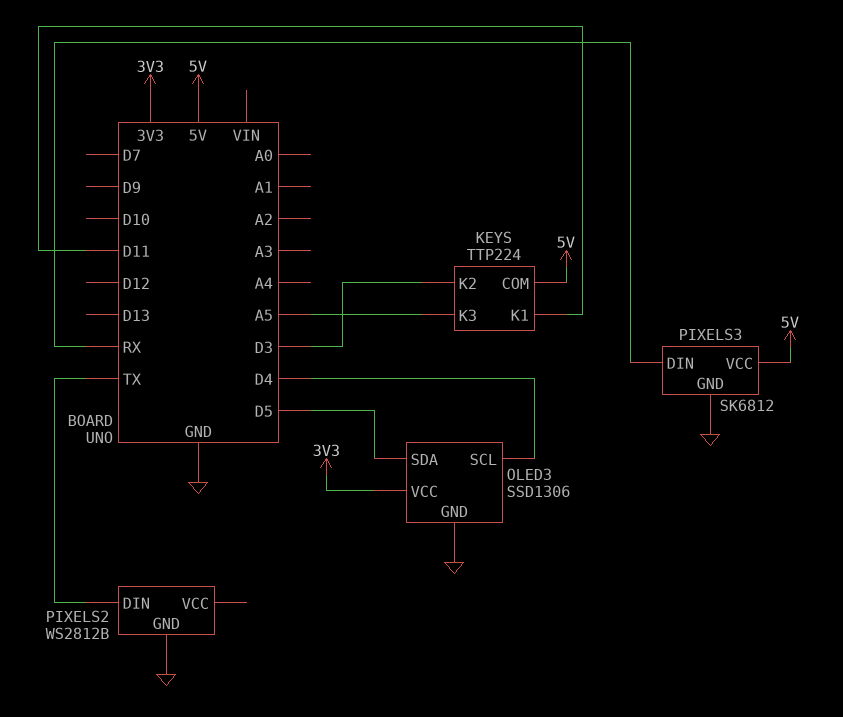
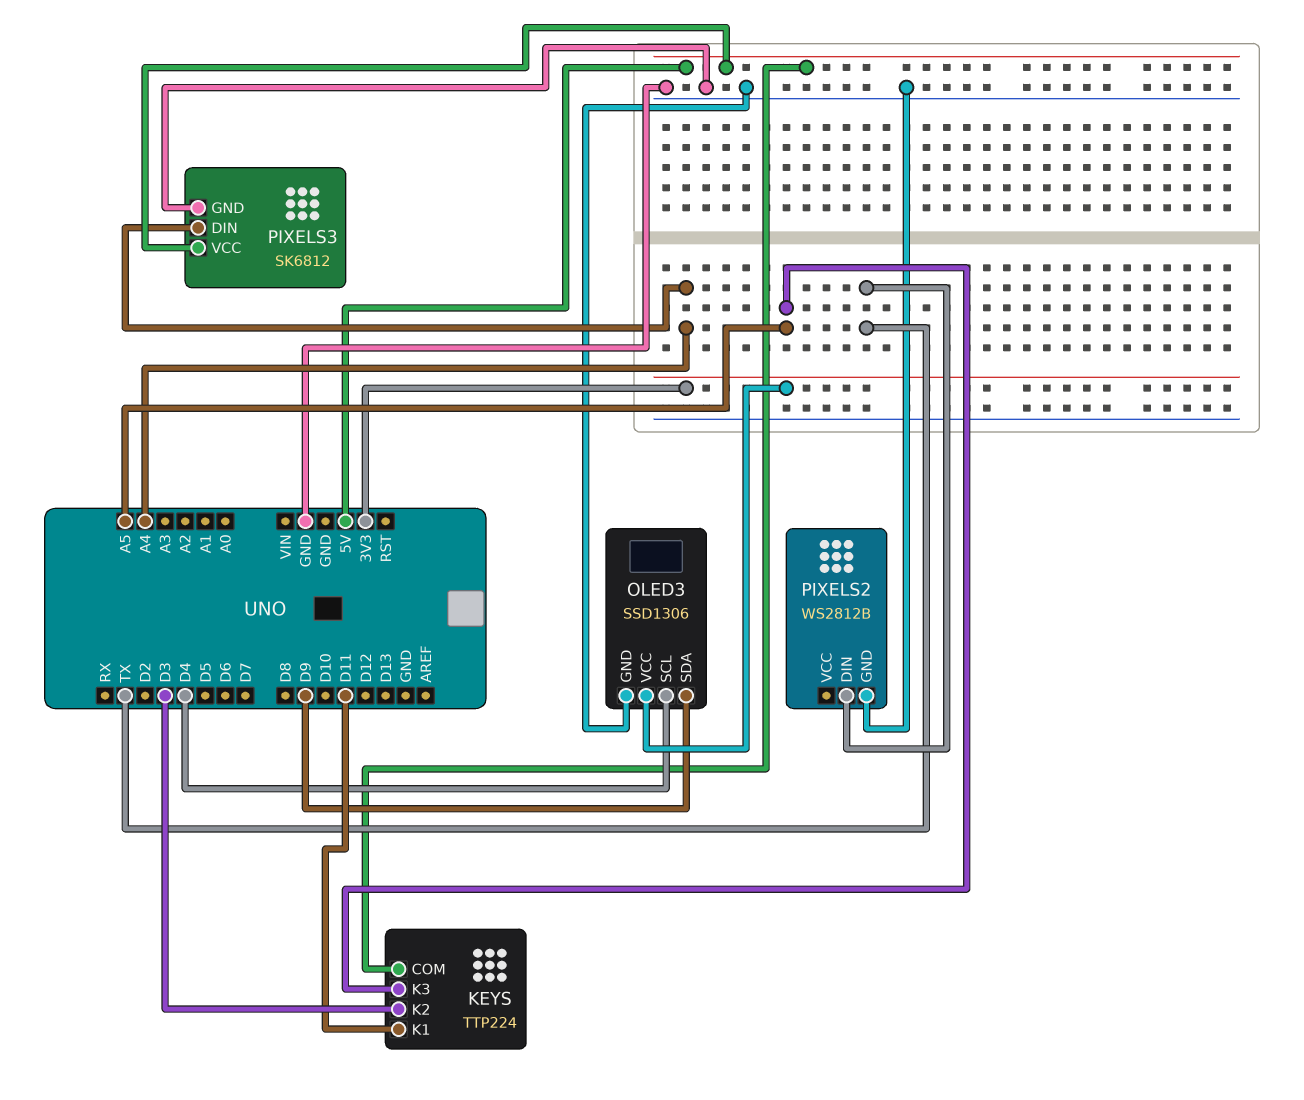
OLED3 pin SDA: D5 -> D9
PIXELS3 pin DIN: RX -> A4

